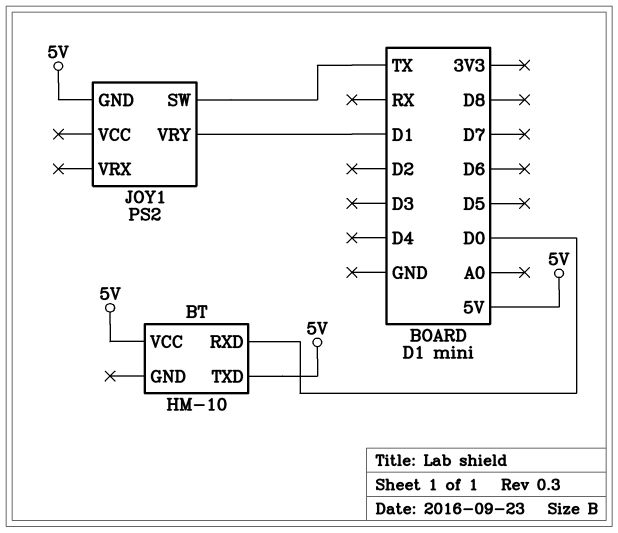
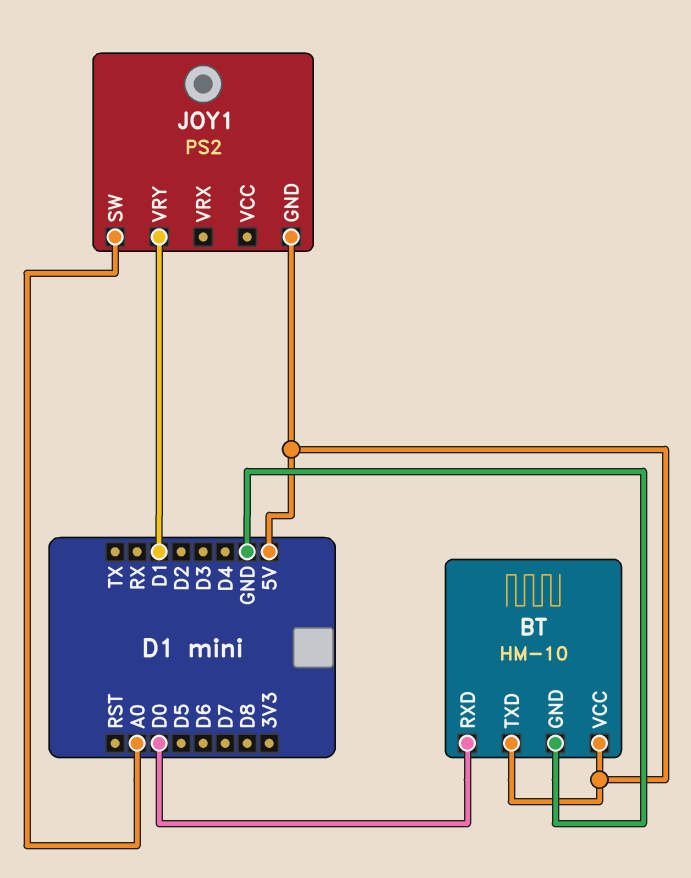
BT pin GND: none -> GND
JOY1 pin SW: TX -> A0

